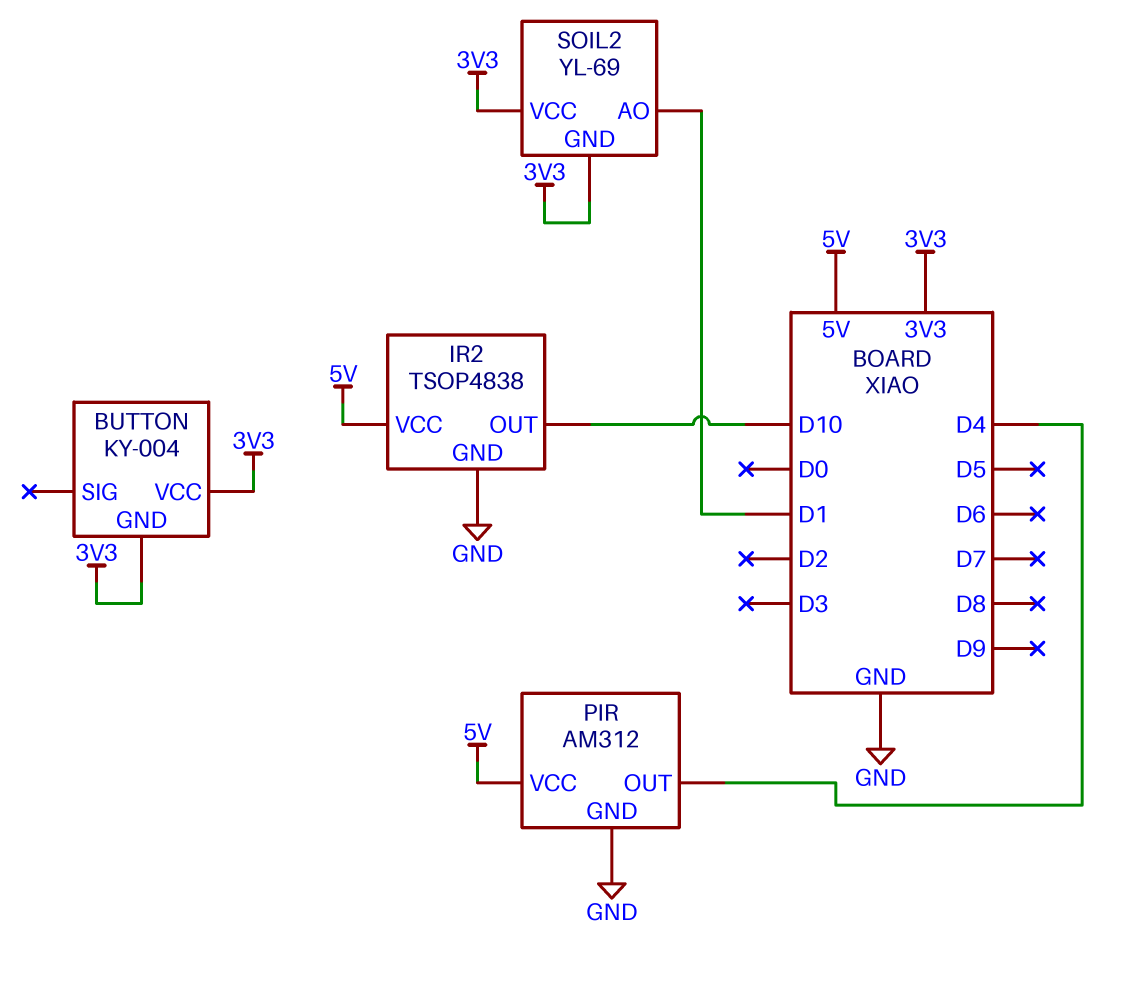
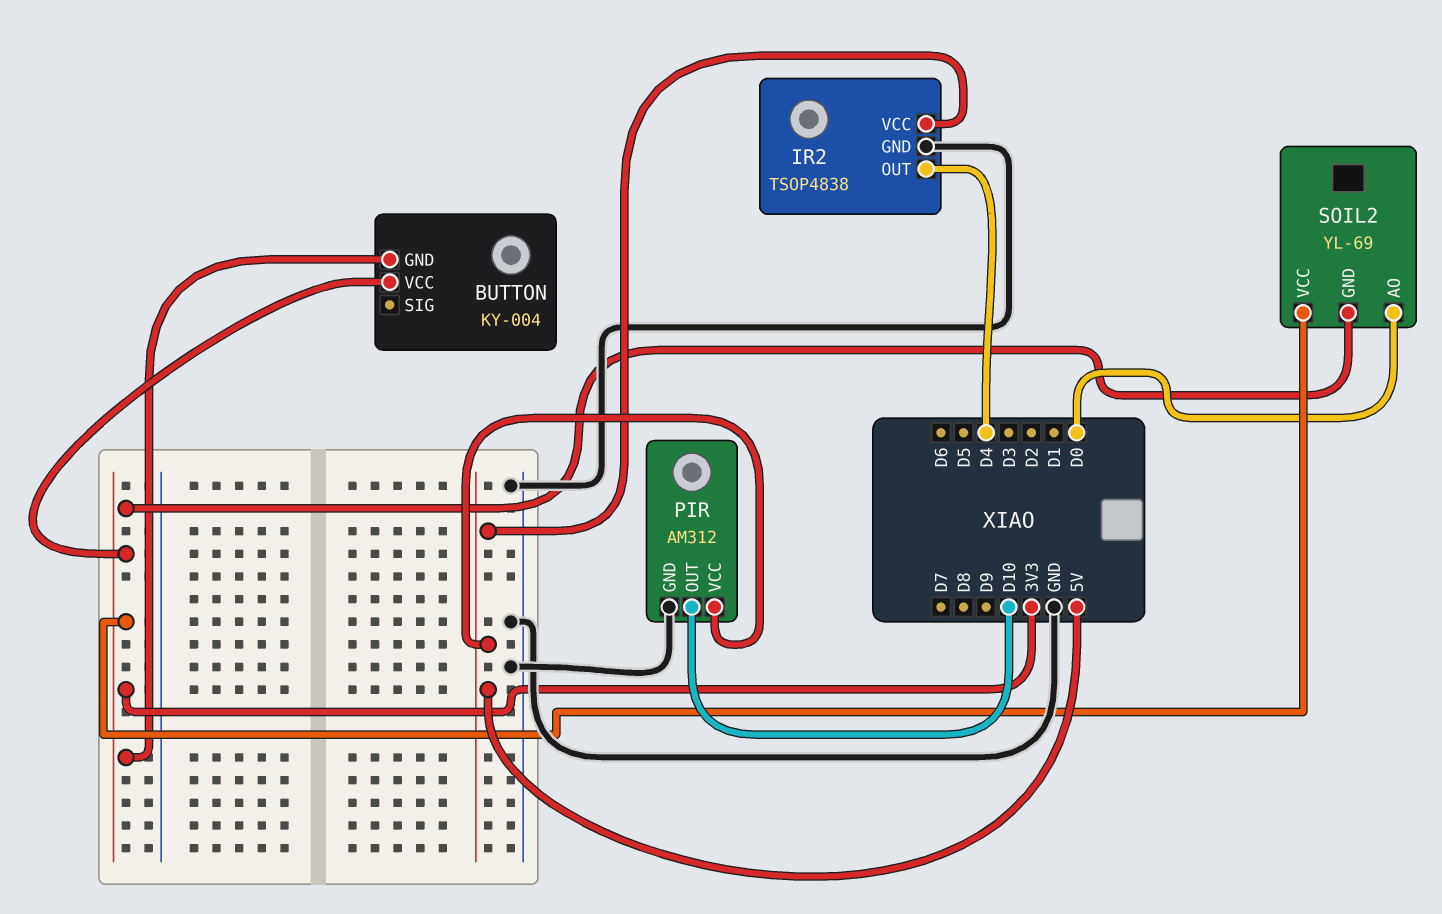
IR2 pin OUT: D10 -> D4
PIR pin OUT: D4 -> D10
SOIL2 pin AO: D1 -> D0

